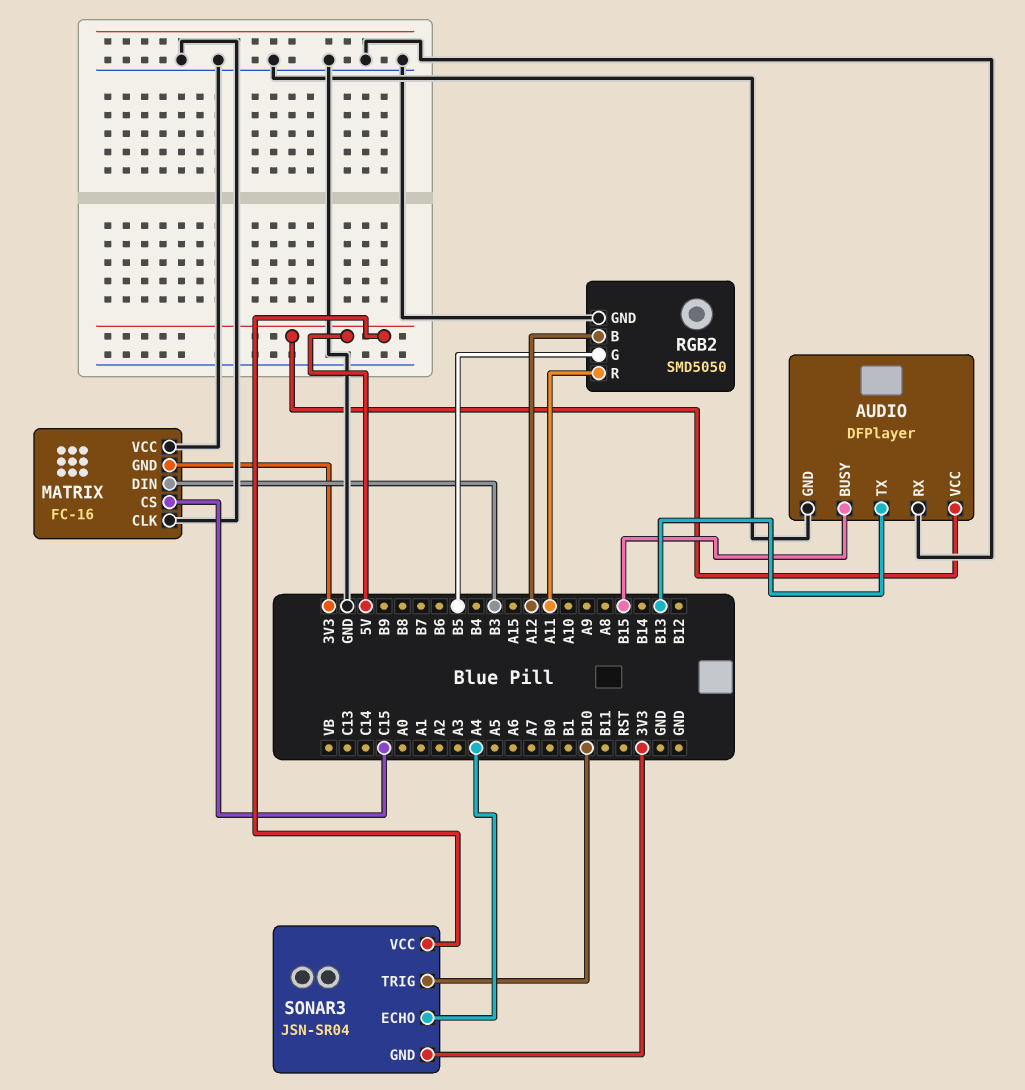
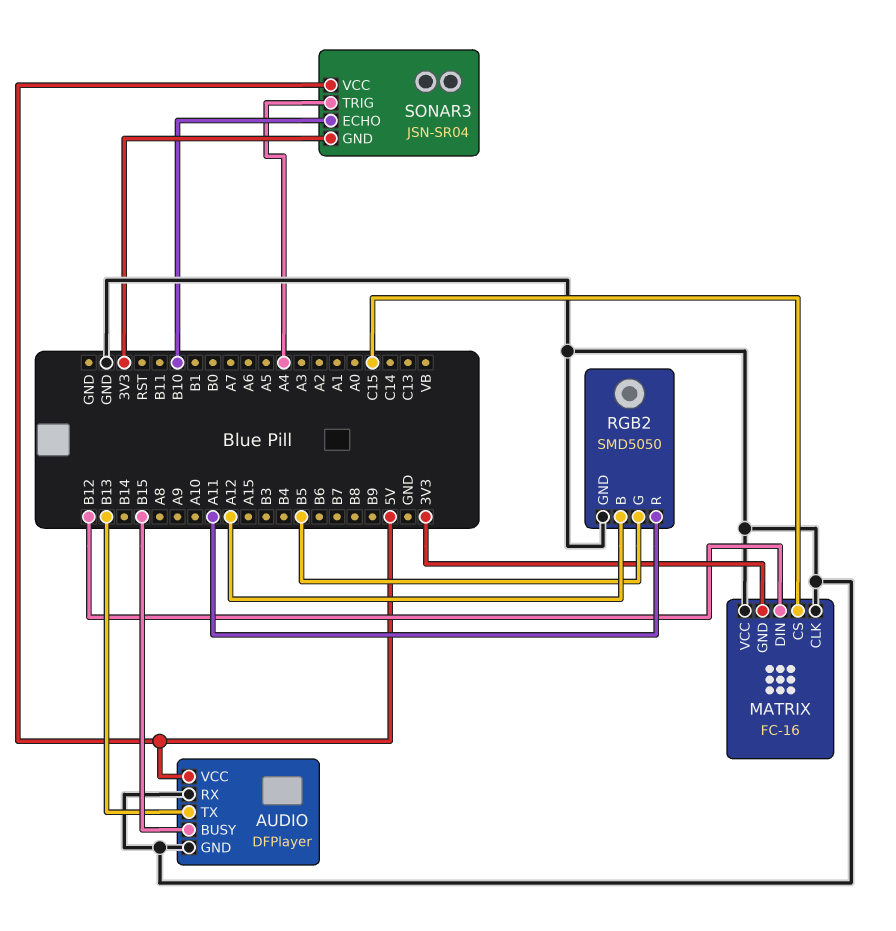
MATRIX pin DIN: B3 -> B12
SONAR3 pin ECHO: A4 -> B10
SONAR3 pin TRIG: B10 -> A4

